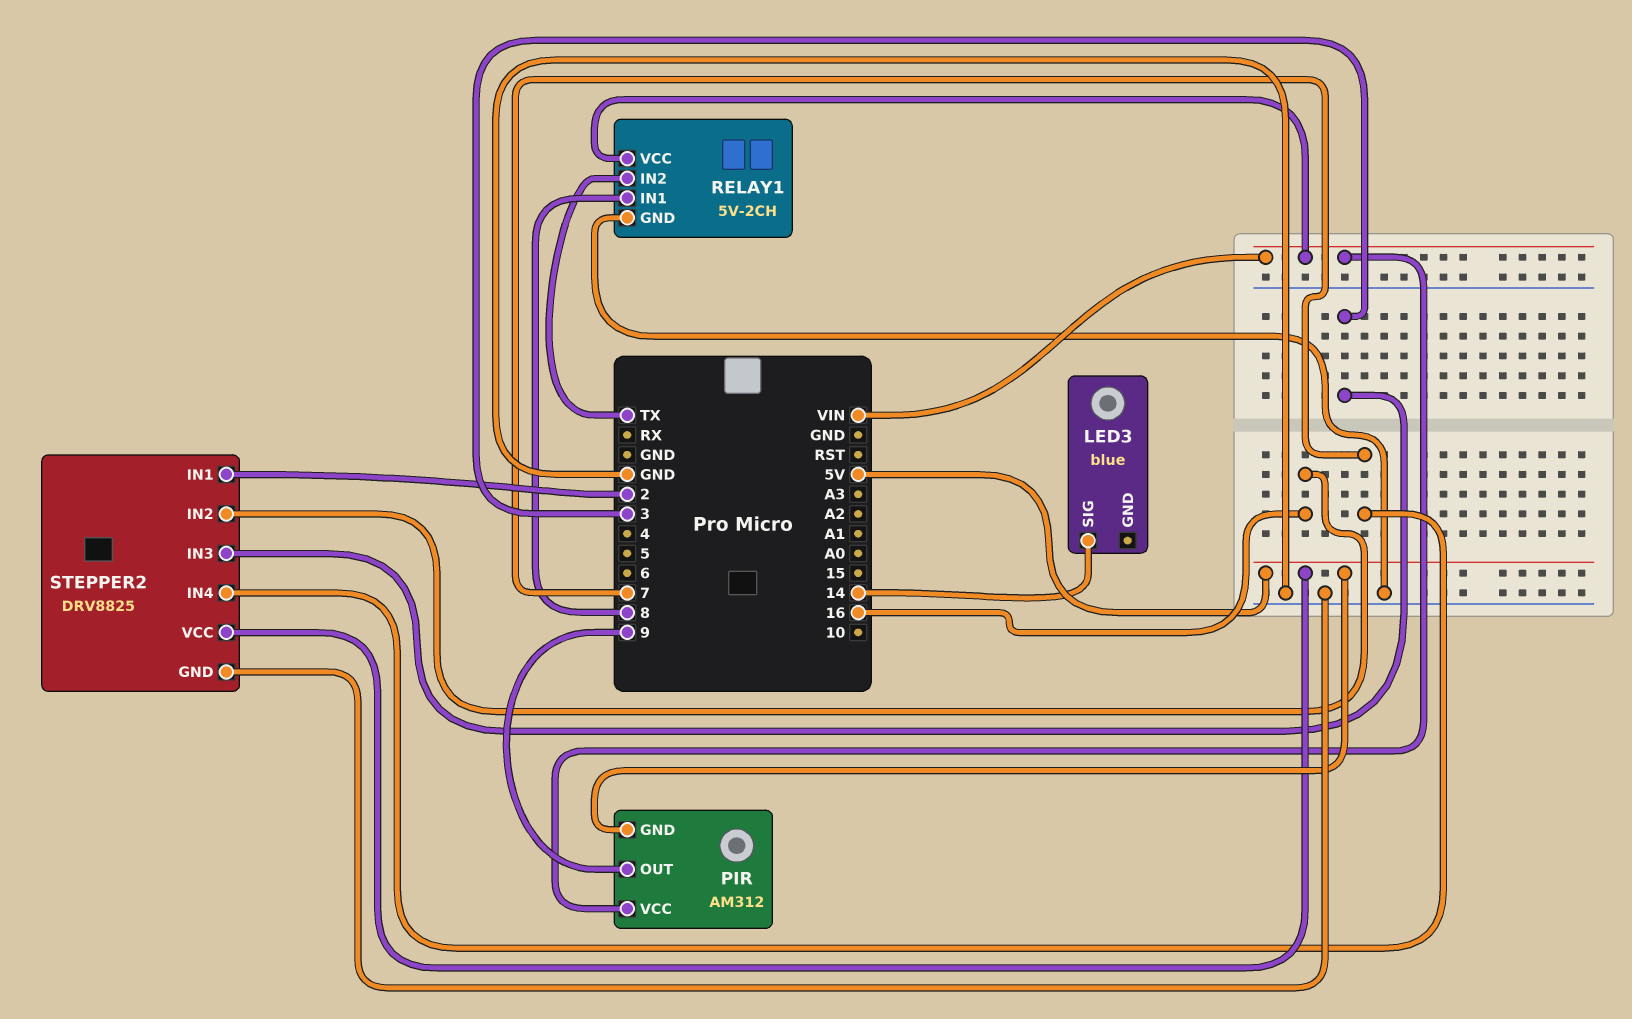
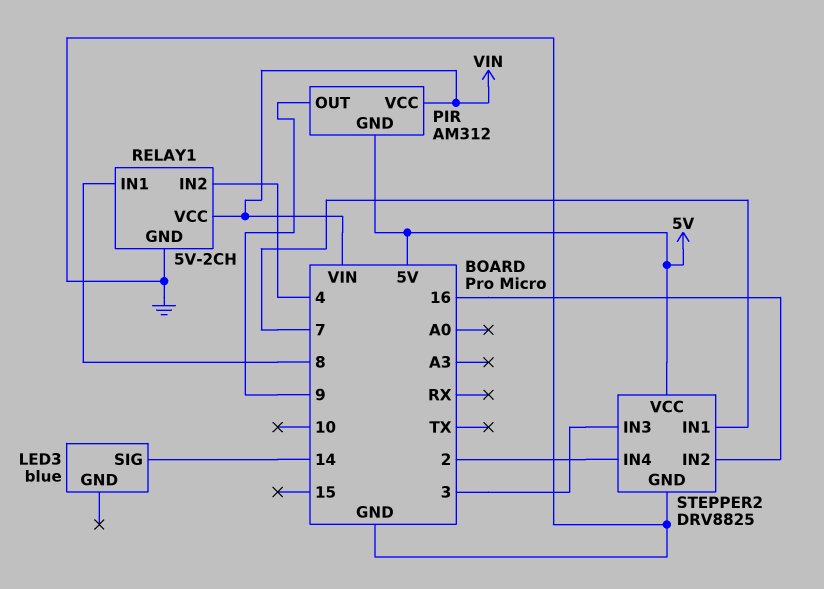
RELAY1 pin IN2: TX -> 4
STEPPER2 pin IN1: 2 -> 7
STEPPER2 pin IN4: 7 -> 2

